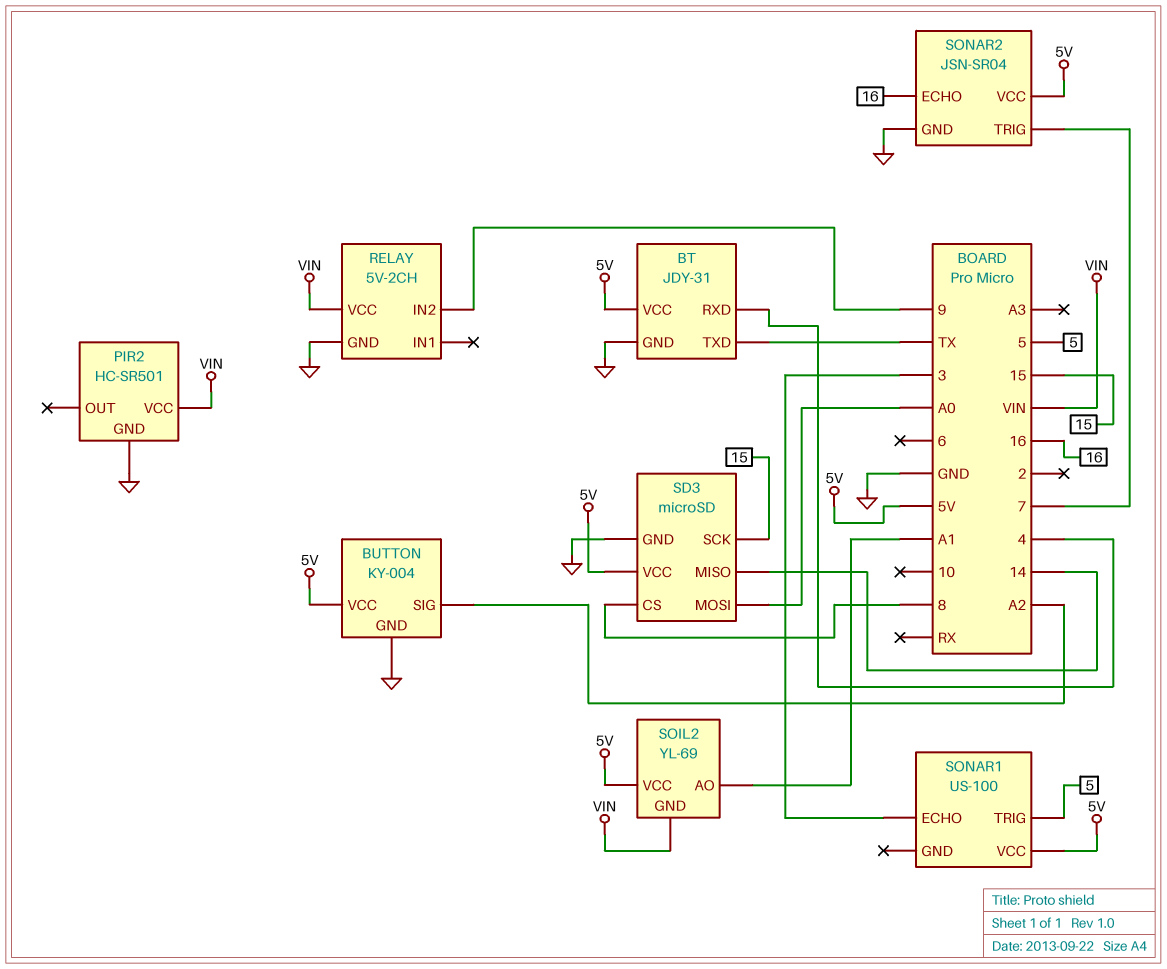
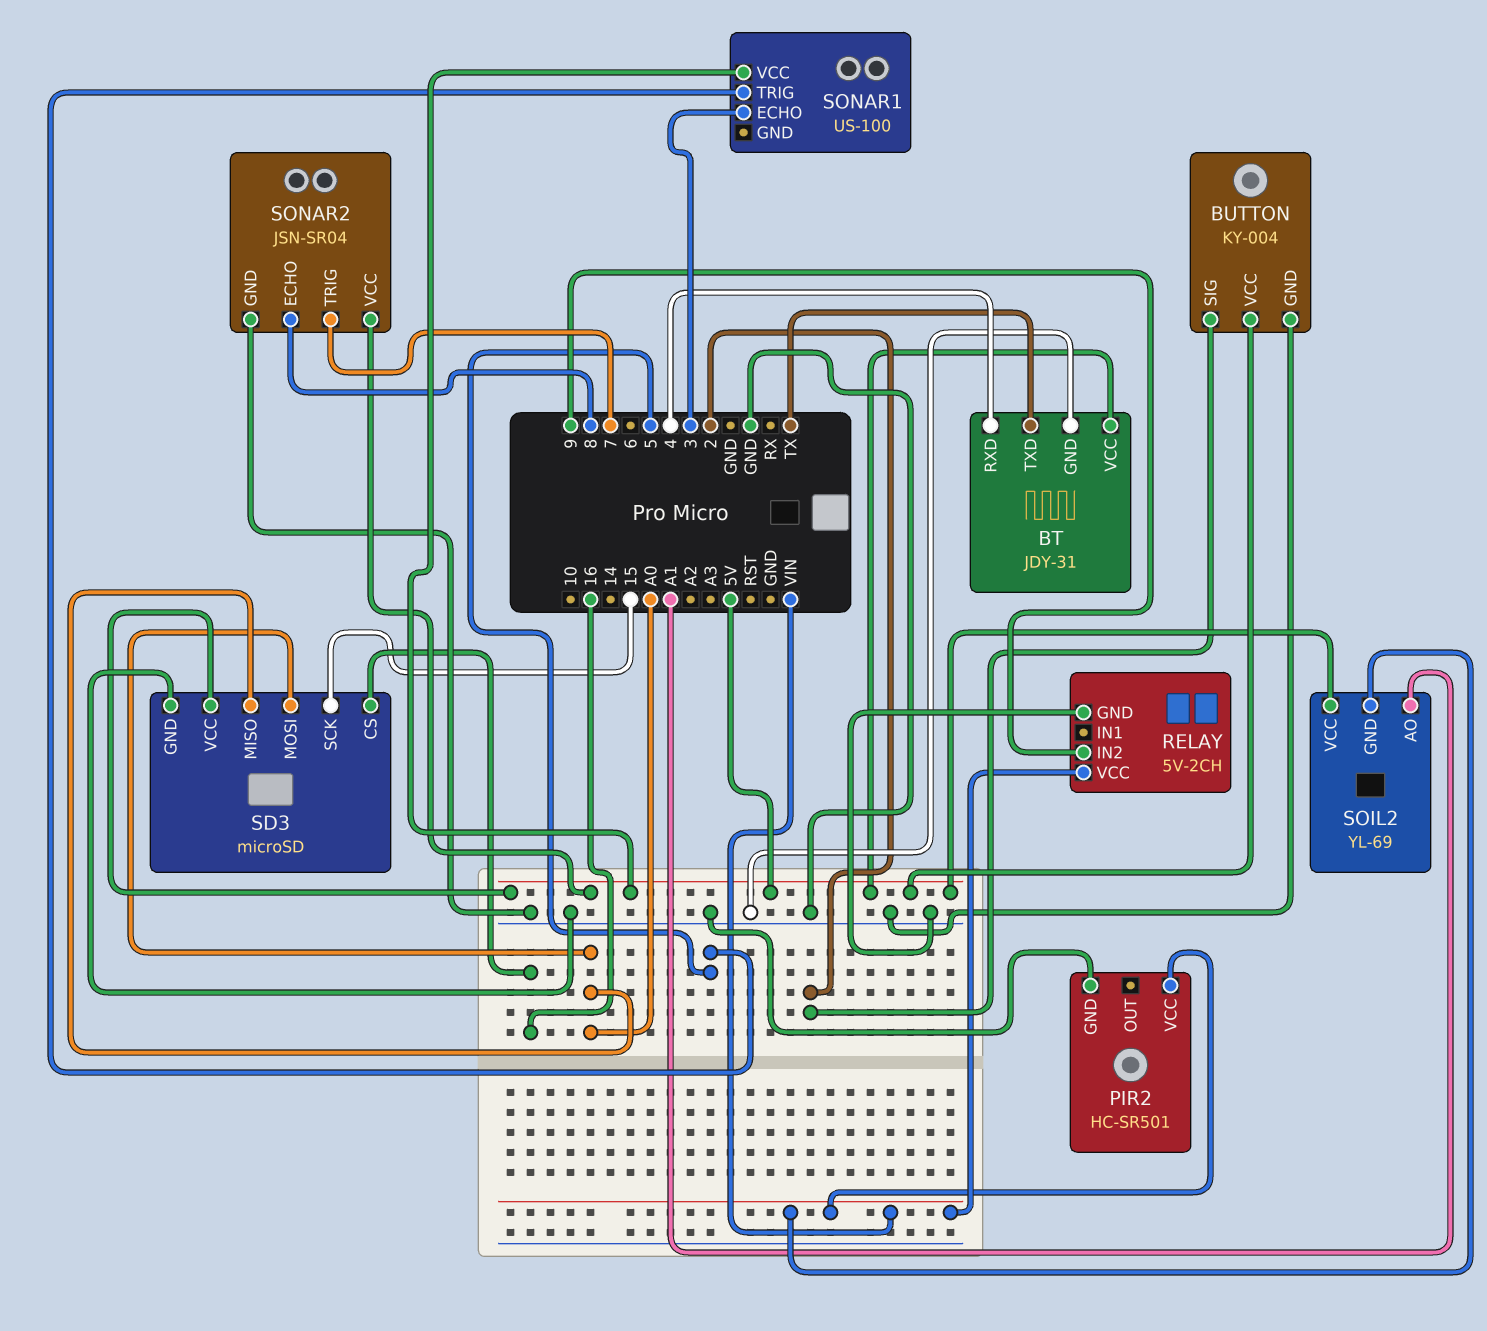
BUTTON pin SIG: A2 -> 2
SD3 pin CS: 8 -> 16
SD3 pin MISO: 14 -> A0
SONAR2 pin ECHO: 16 -> 8

